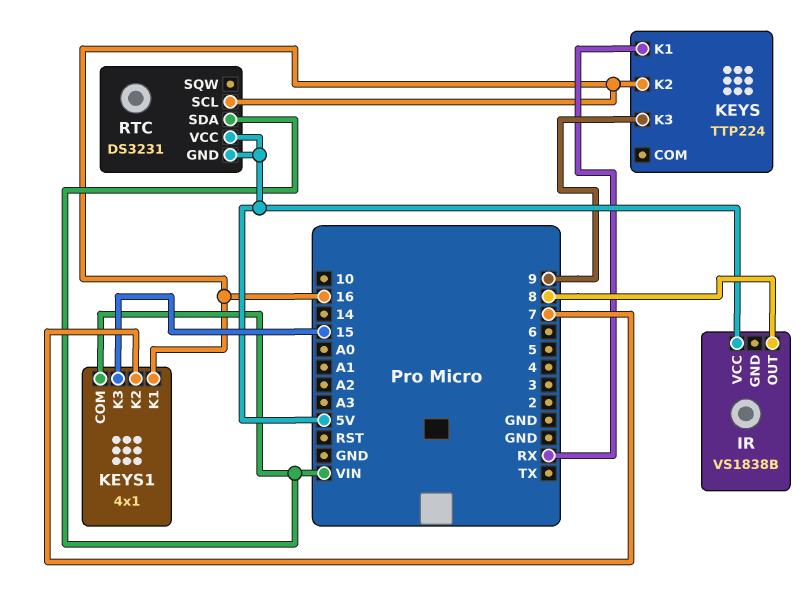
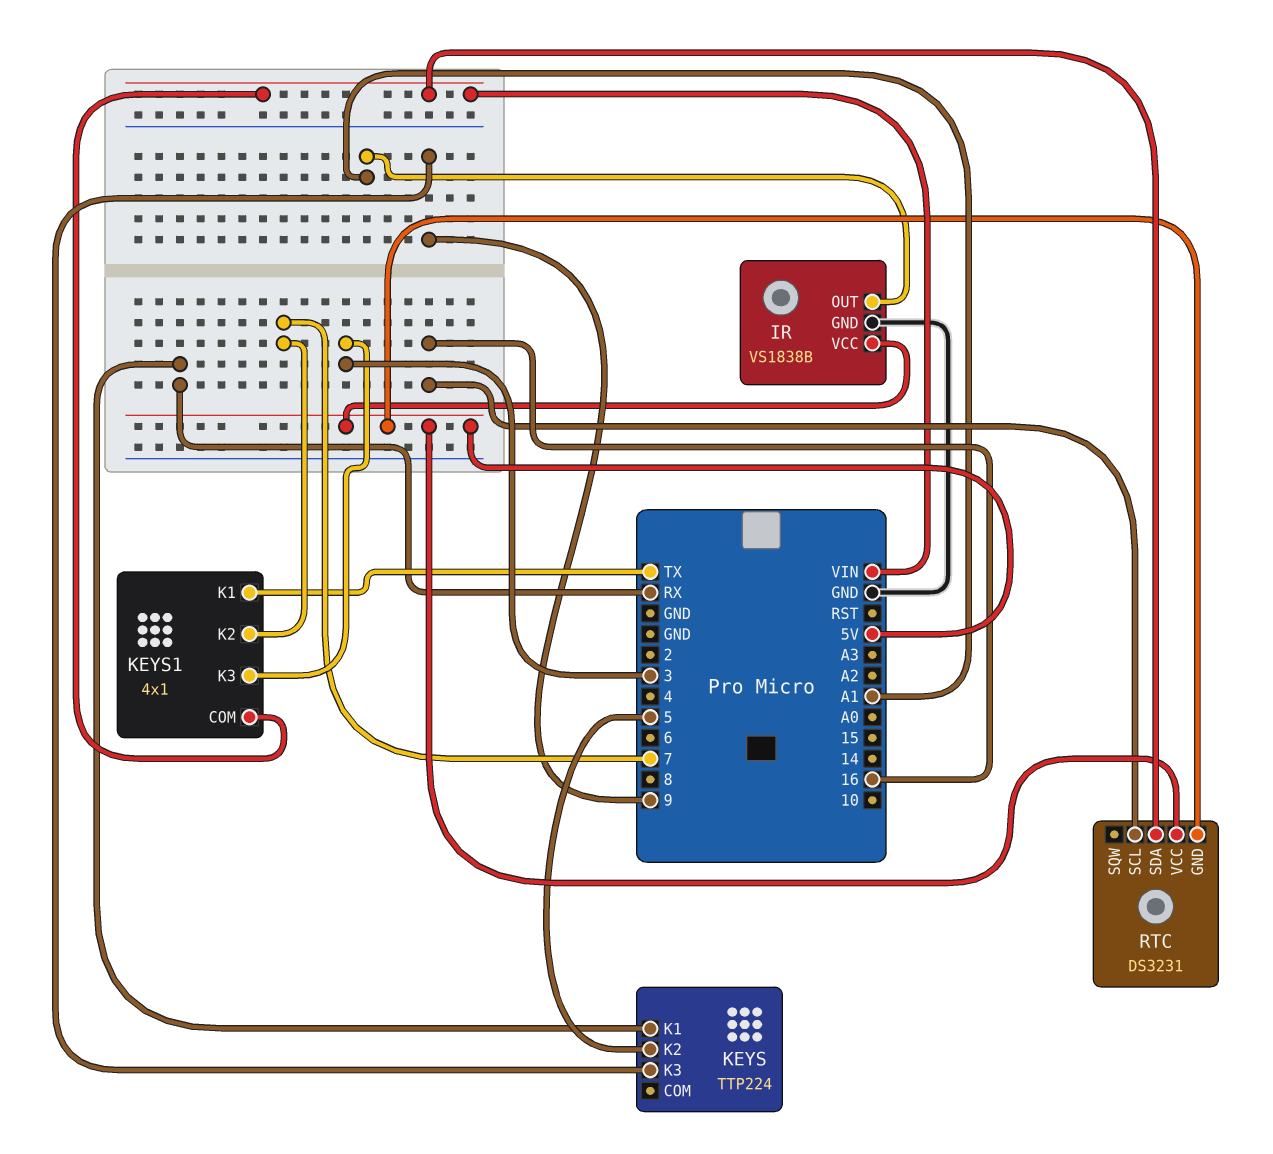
IR pin GND: none -> GND
IR pin OUT: 8 -> A1
KEYS pin K2: 16 -> 5
KEYS1 pin K1: 16 -> TX
KEYS1 pin K3: 15 -> 3

